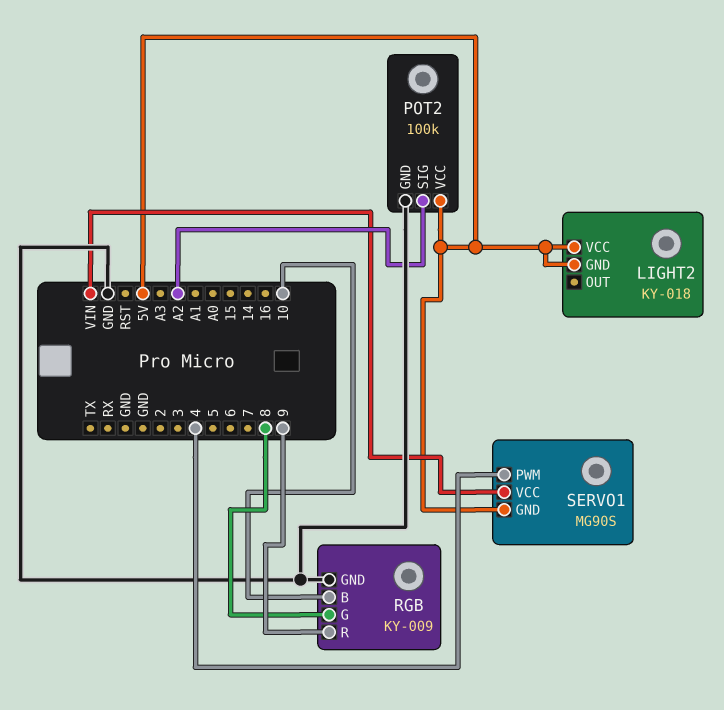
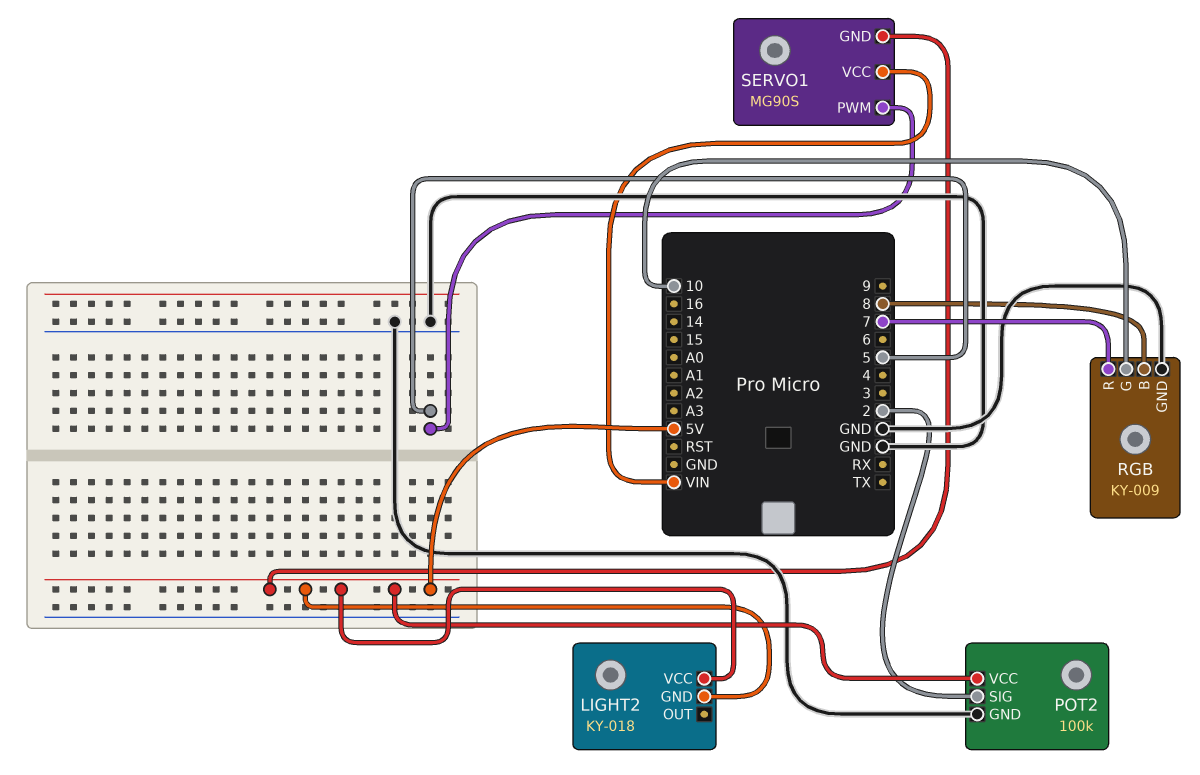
POT2 pin SIG: A2 -> 2
RGB pin B: 10 -> 8
RGB pin G: 8 -> 10
RGB pin R: 9 -> 7
SERVO1 pin PWM: 4 -> 5

